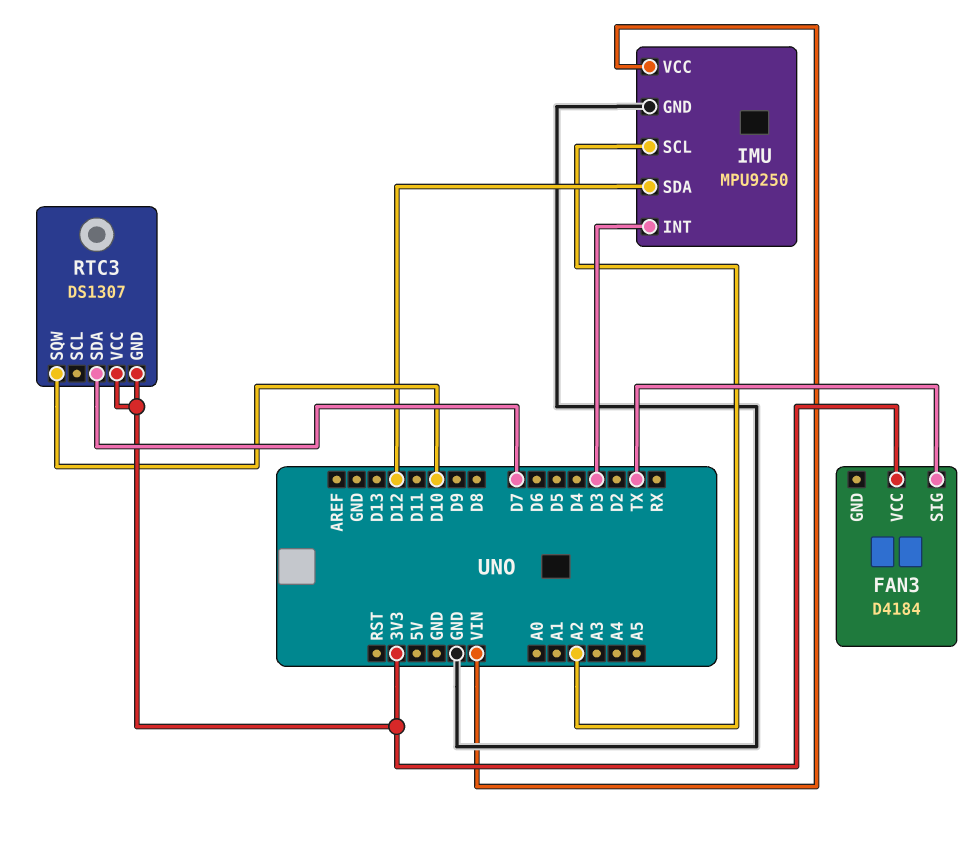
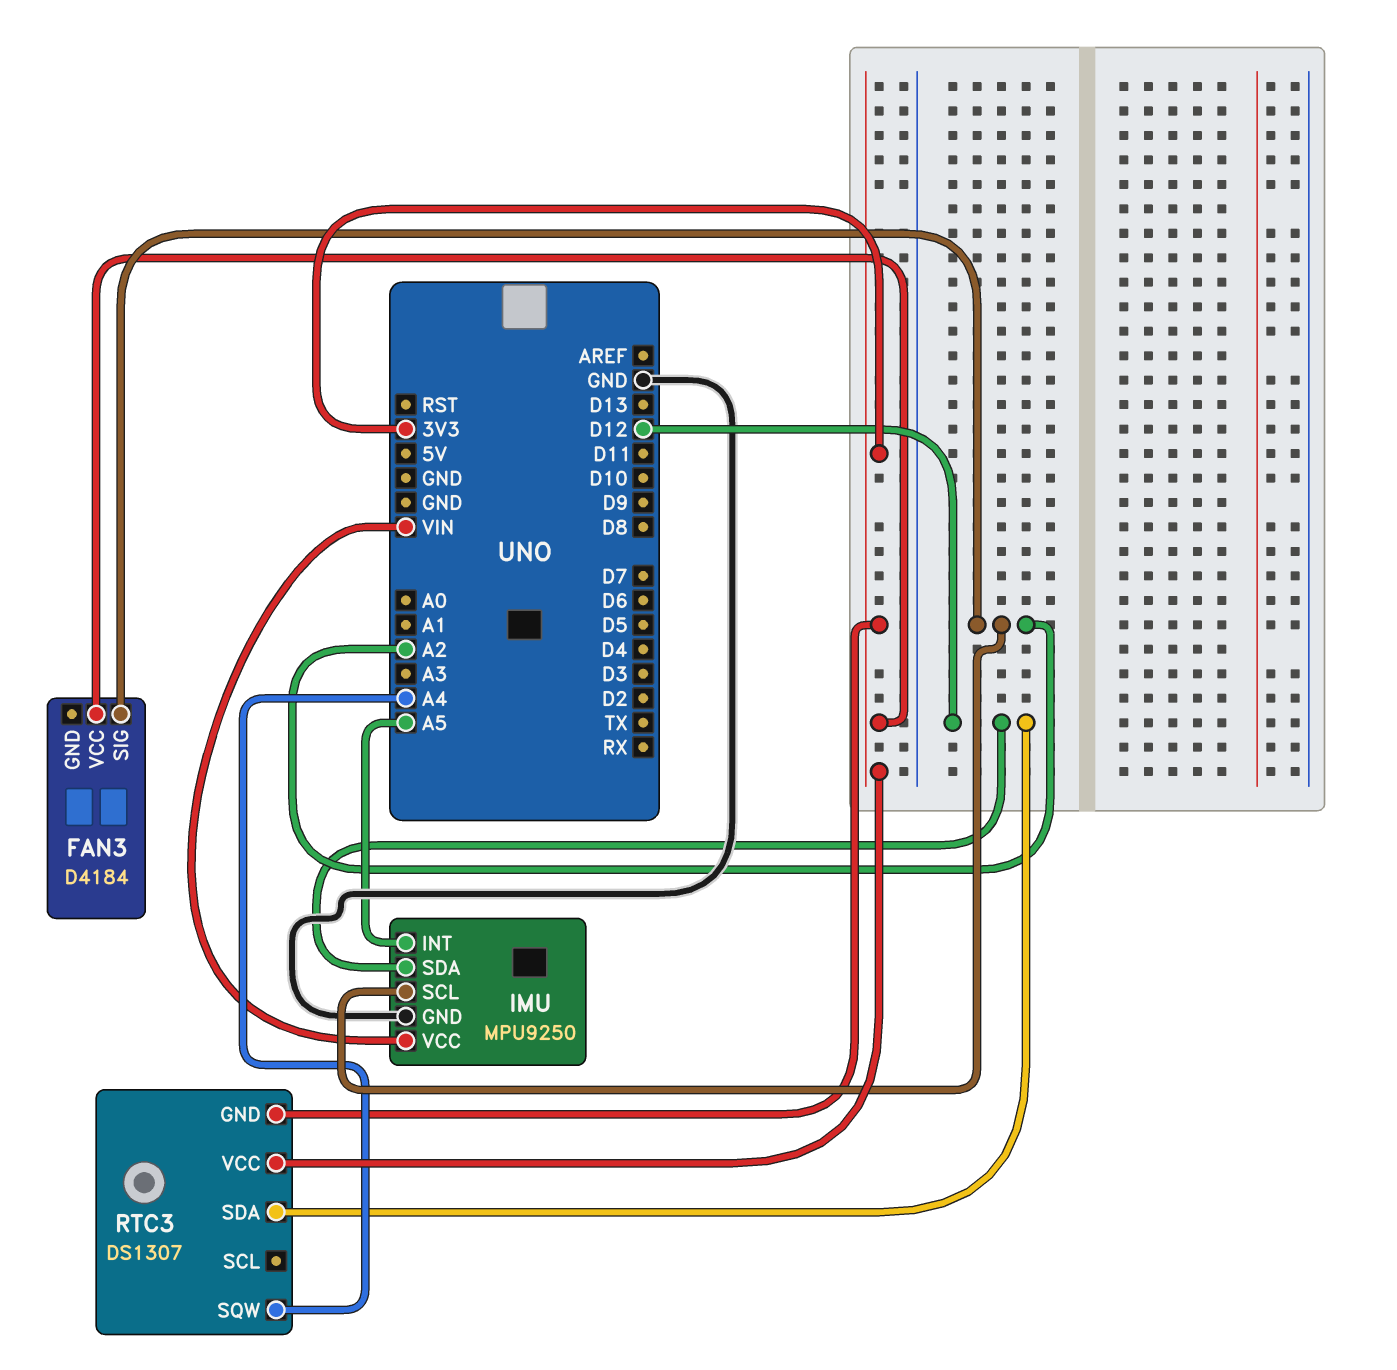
FAN3 pin SIG: TX -> A2
IMU pin INT: D3 -> A5
RTC3 pin SDA: D7 -> D12
RTC3 pin SQW: D10 -> A4

